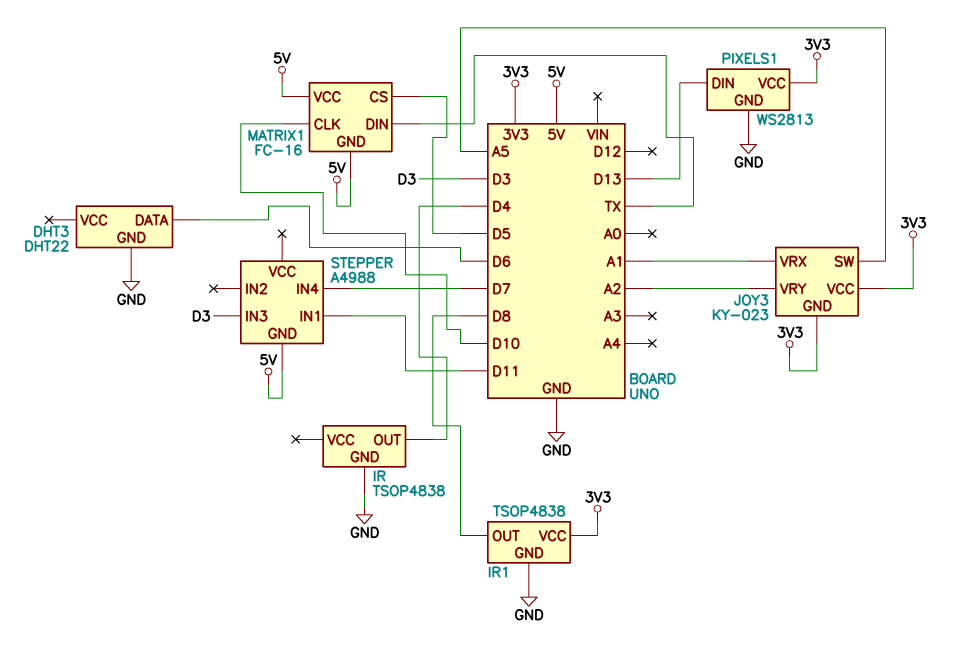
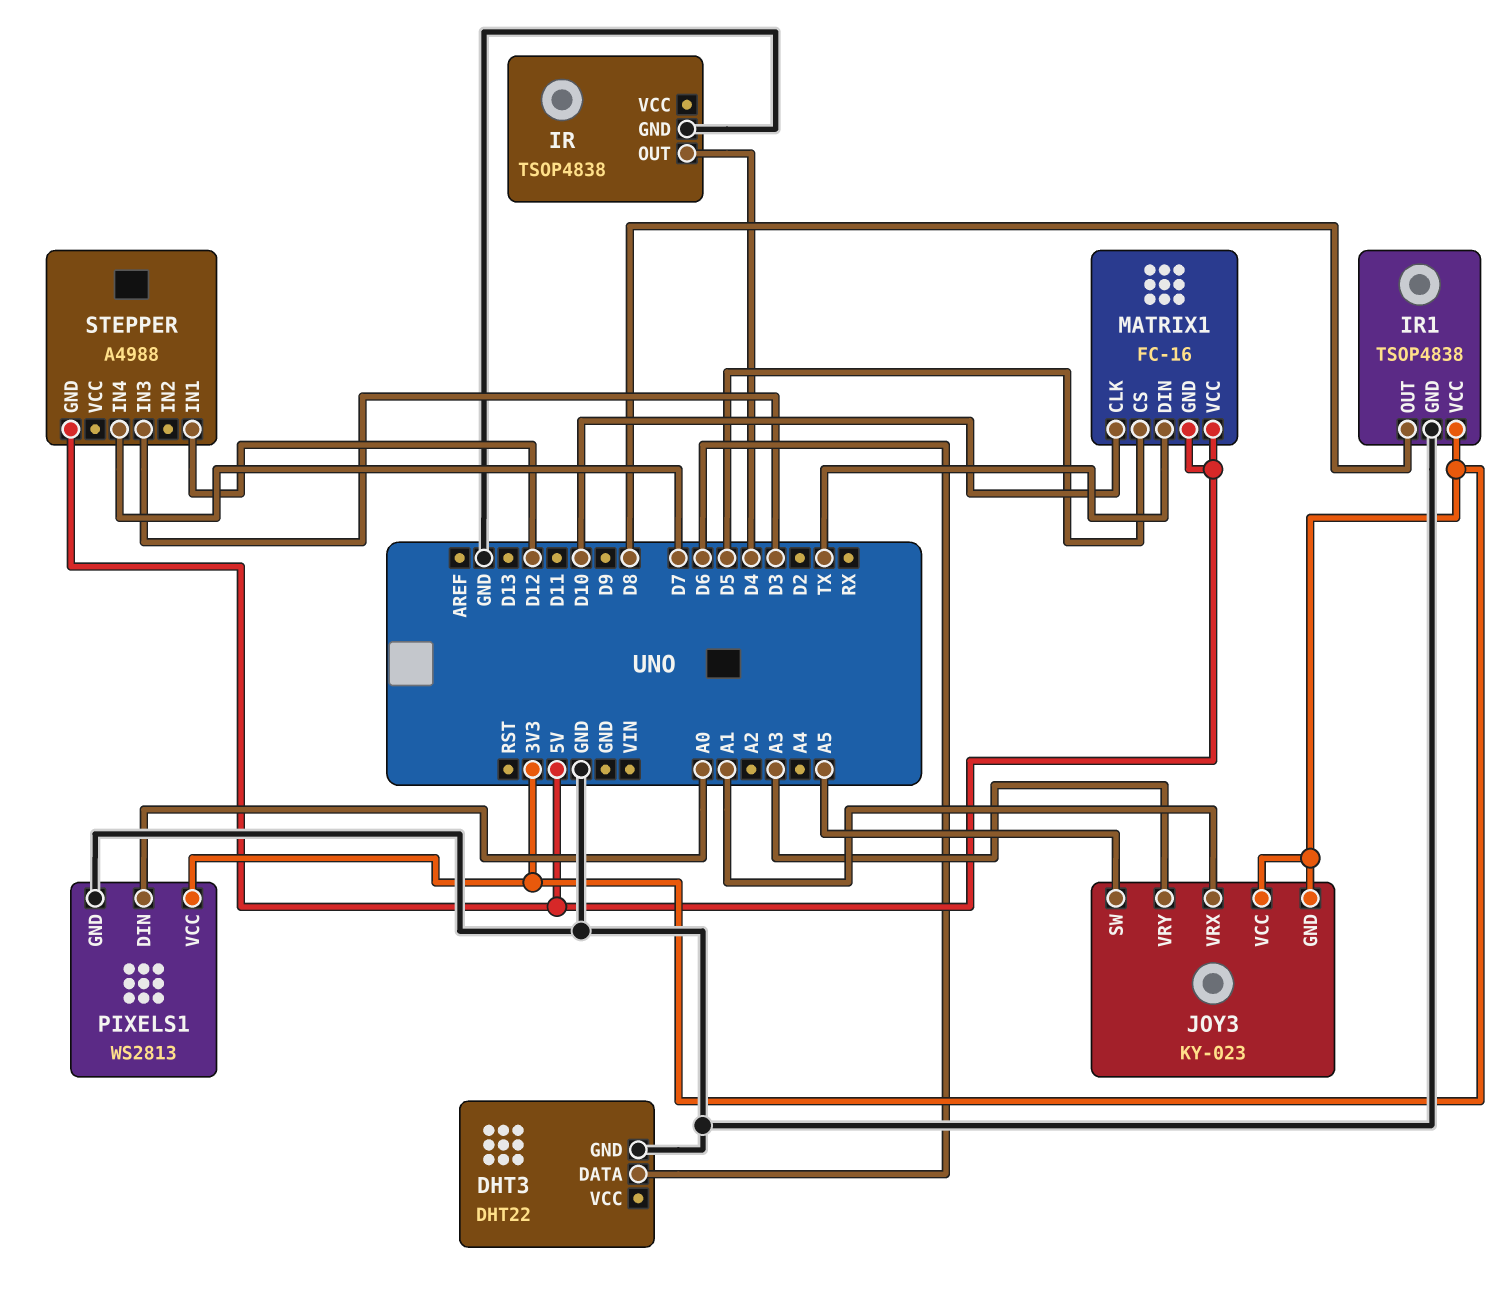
JOY3 pin VRY: A2 -> A3
PIXELS1 pin DIN: D13 -> A0
STEPPER pin IN1: D11 -> D12

